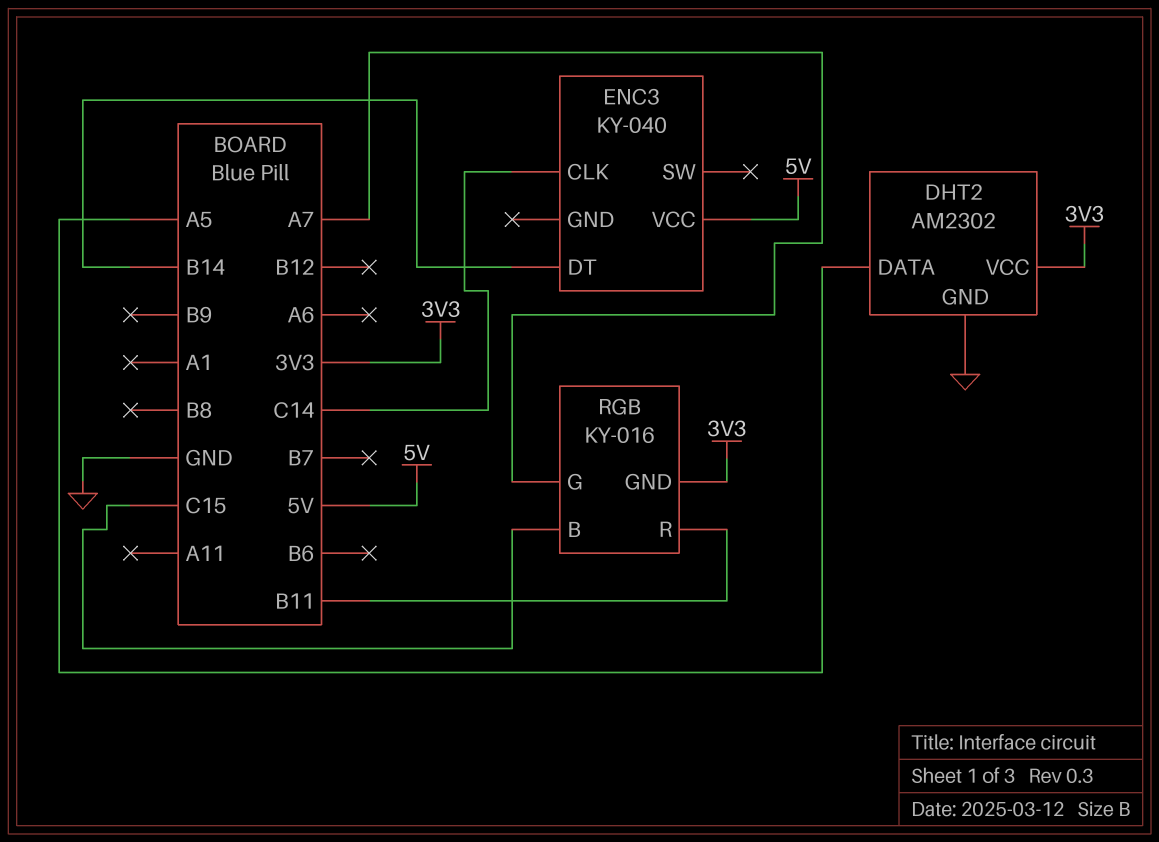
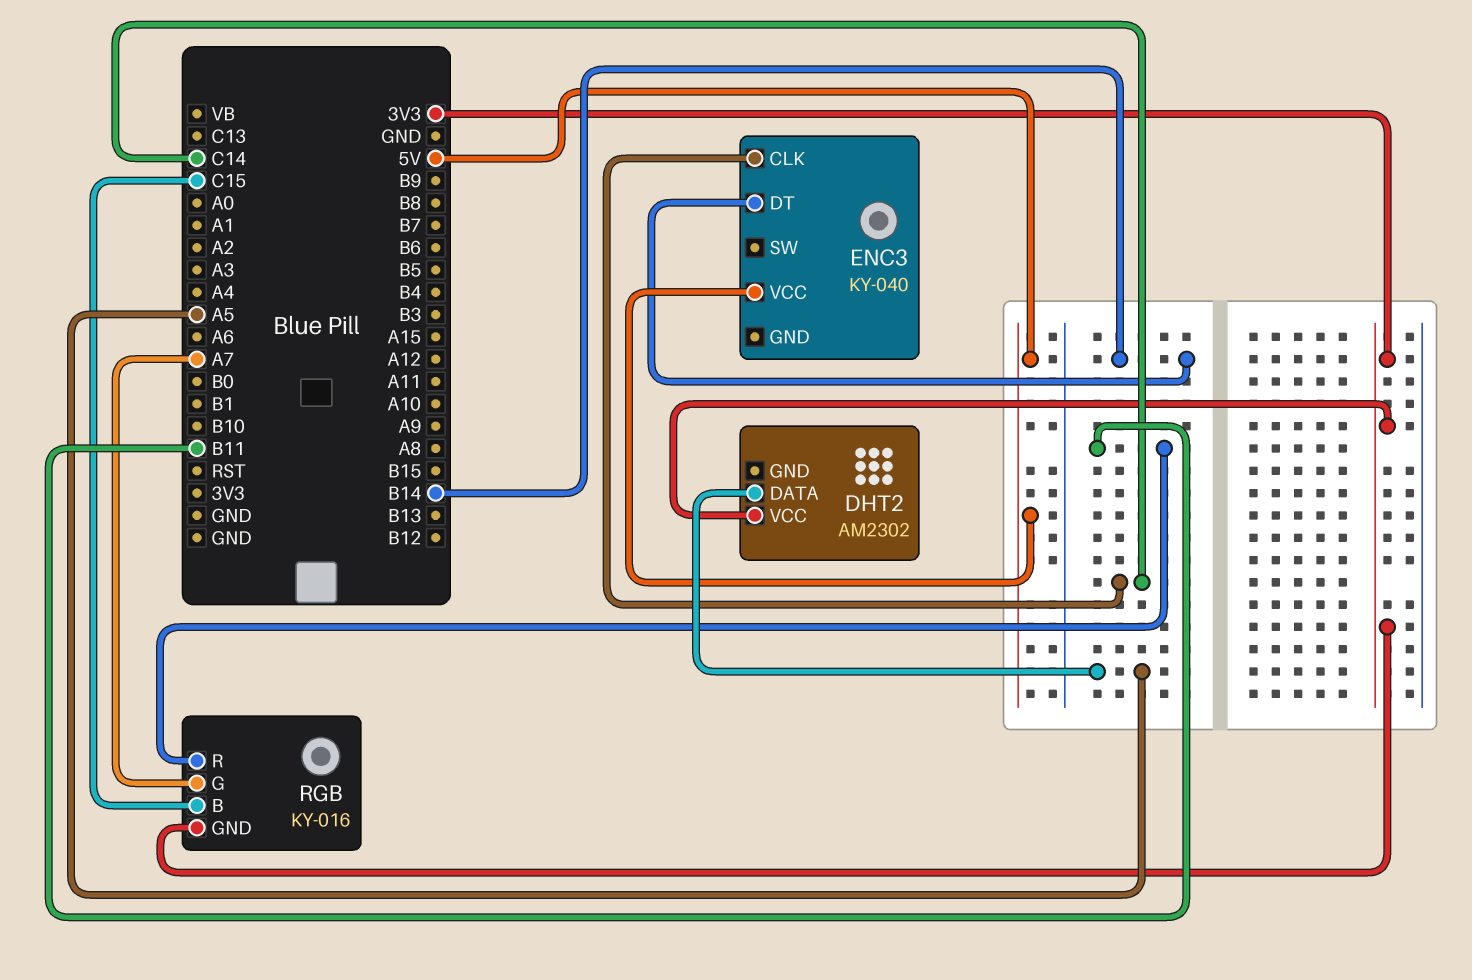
DHT2 pin GND: GND -> none

